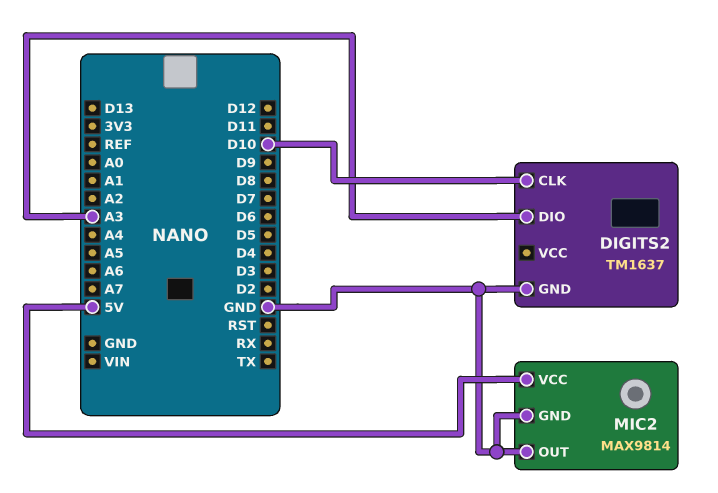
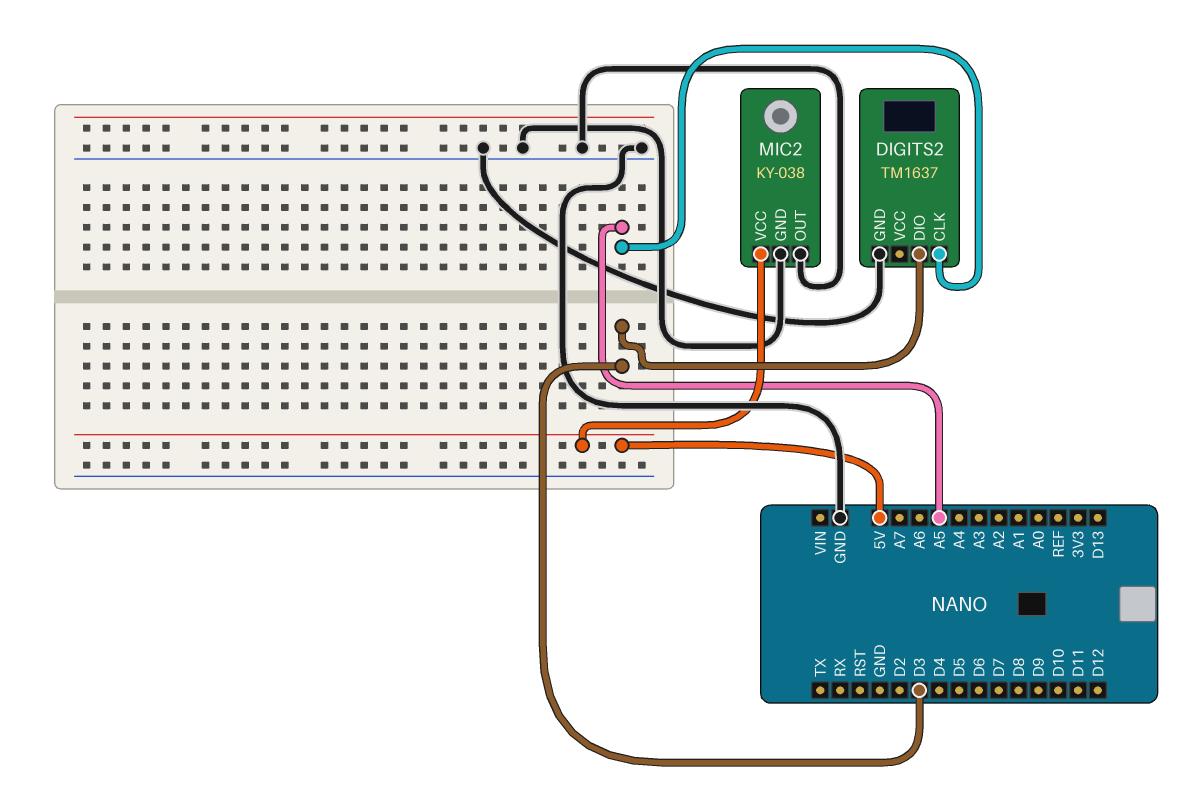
DIGITS2 pin CLK: D10 -> A5
DIGITS2 pin DIO: A3 -> D3
MIC2: MAX9814 -> KY-038

